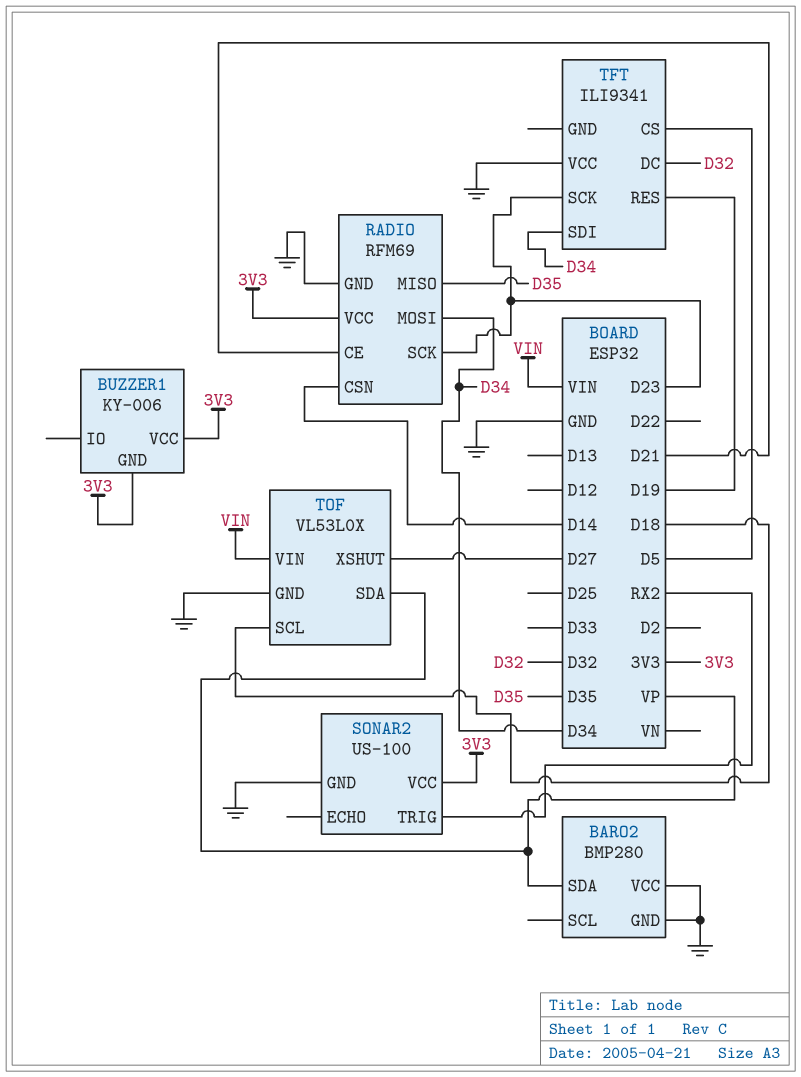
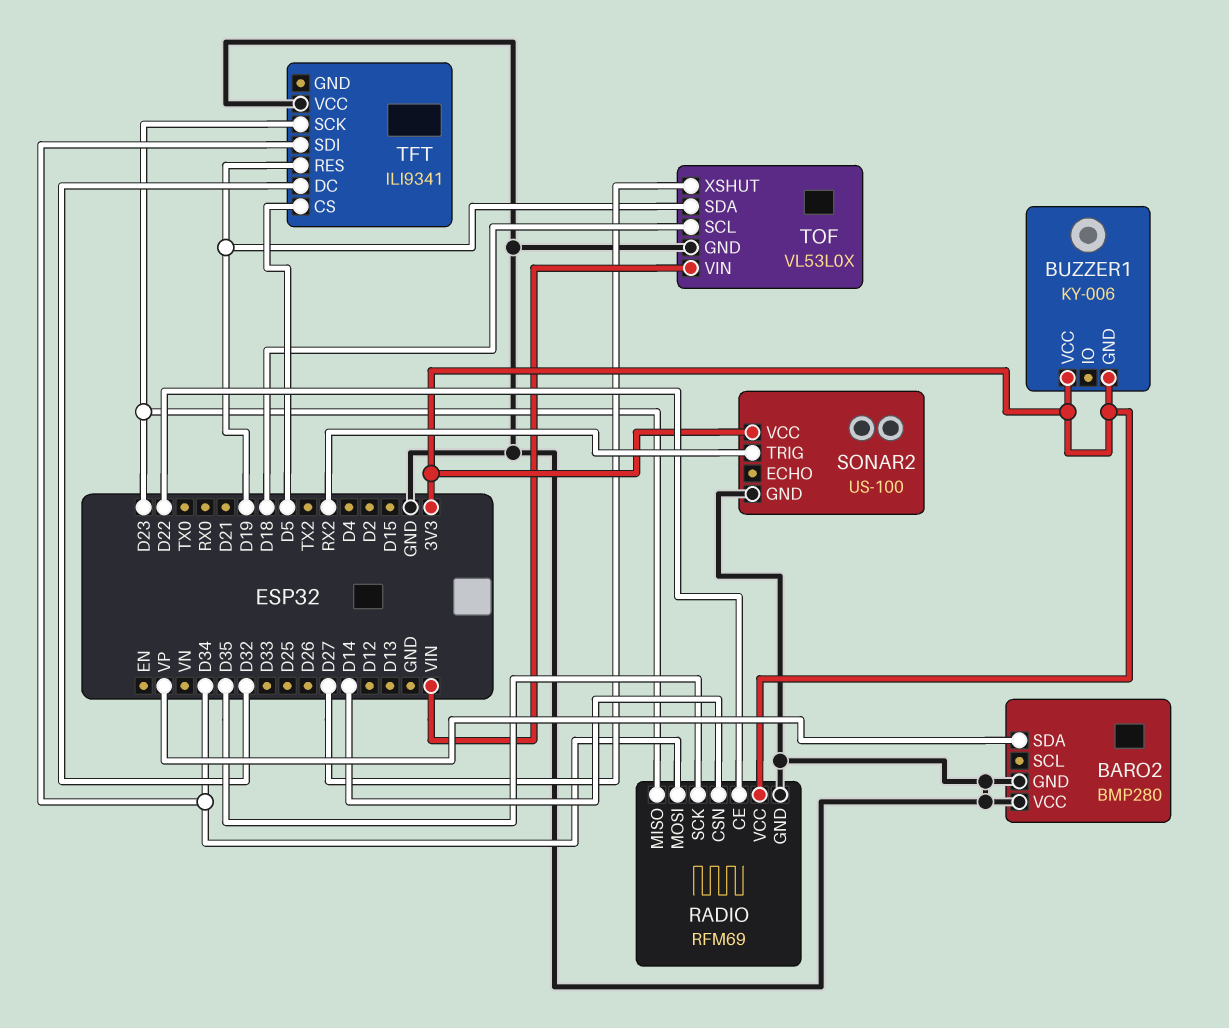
RADIO pin CE: D21 -> D22
RADIO pin MISO: D35 -> D23
RADIO pin SCK: D23 -> D35
TOF pin SDA: VP -> D19

